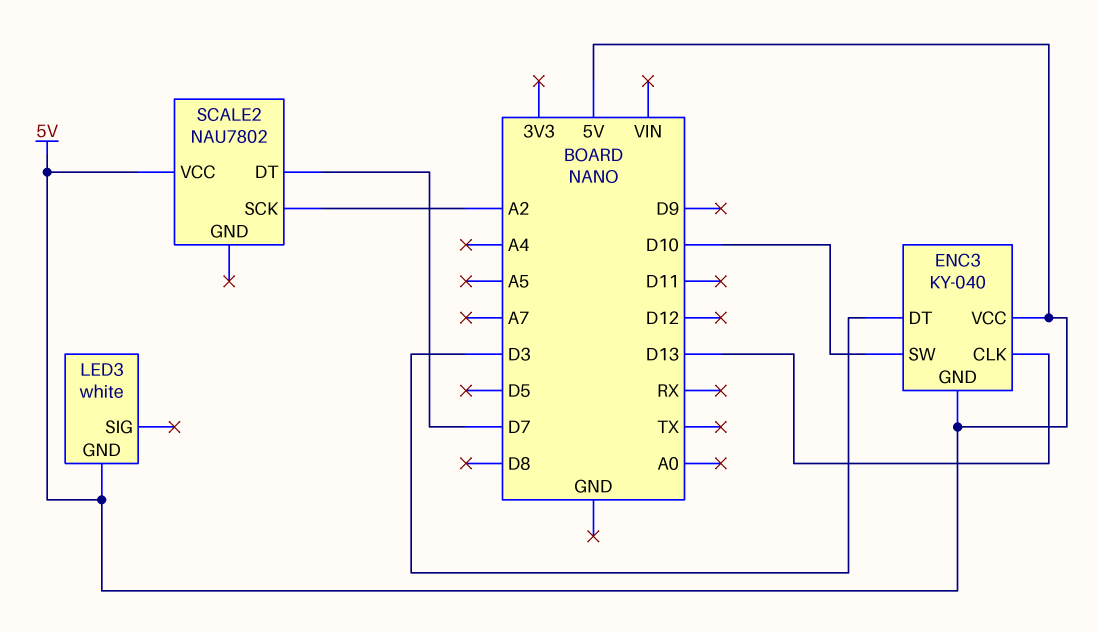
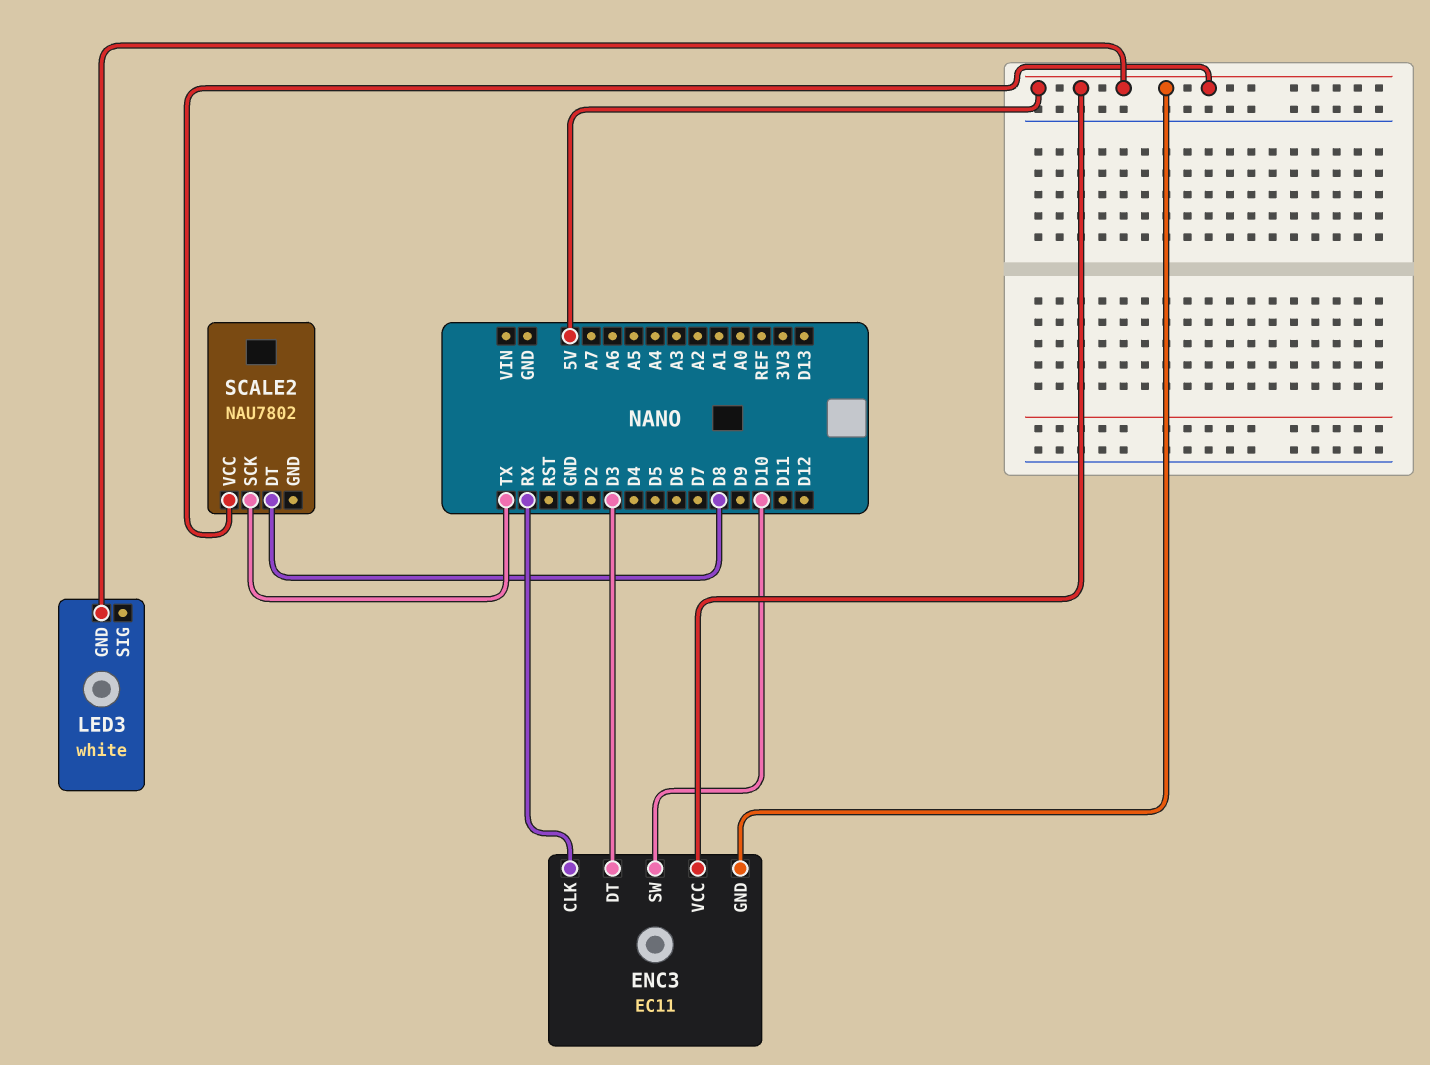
ENC3: KY-040 -> EC11
ENC3 pin CLK: D13 -> RX
SCALE2 pin DT: D7 -> D8
SCALE2 pin SCK: A2 -> TX

